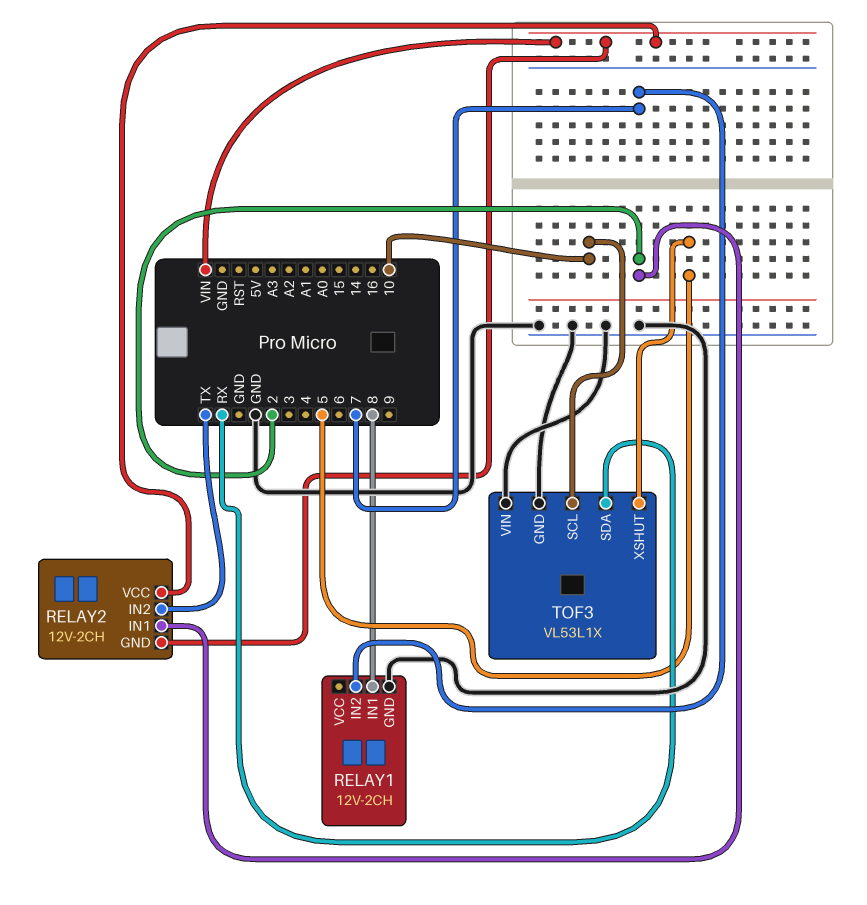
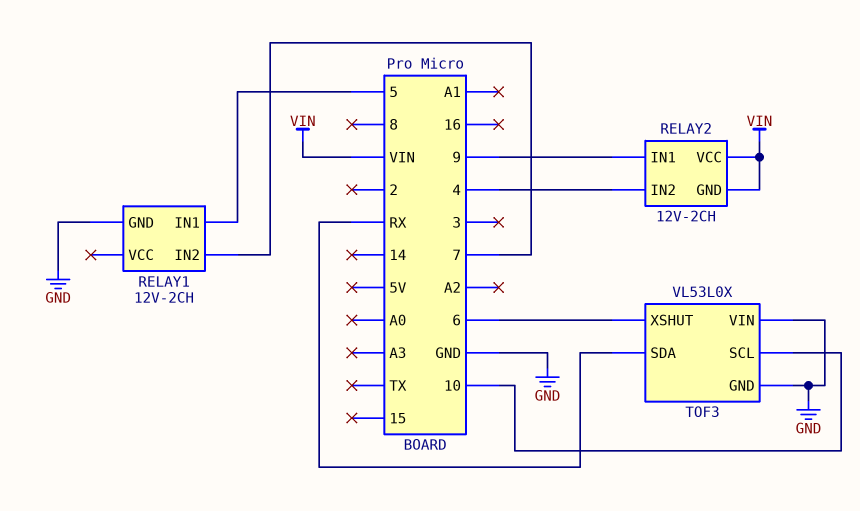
RELAY1 pin IN1: 8 -> 5
RELAY2 pin IN1: 2 -> 9
RELAY2 pin IN2: TX -> 4
TOF3: VL53L1X -> VL53L0X
TOF3 pin XSHUT: 5 -> 6

